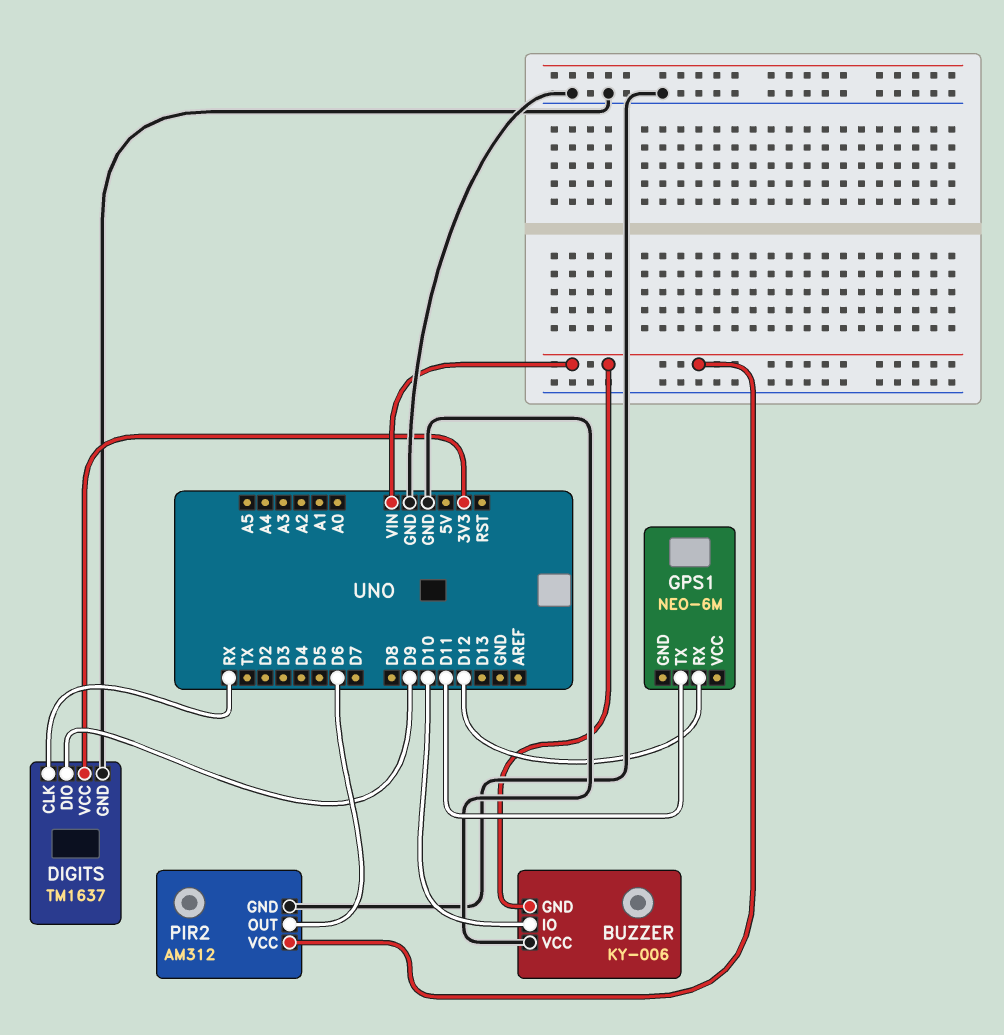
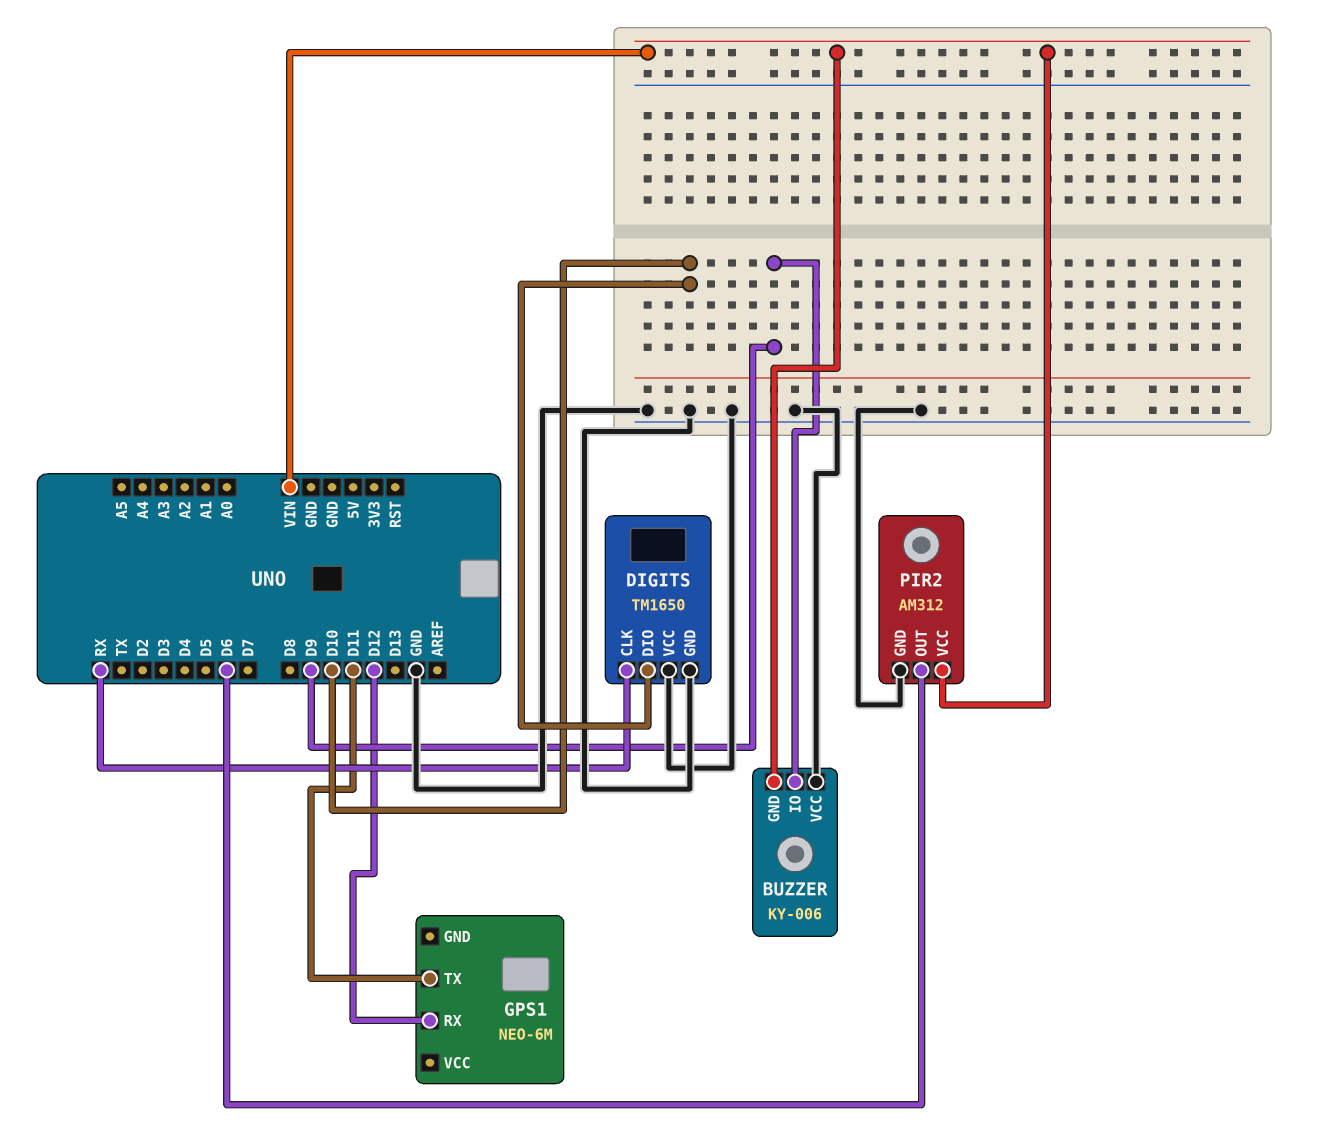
BUZZER pin IO: D10 -> D9
DIGITS: TM1637 -> TM1650
DIGITS pin DIO: D9 -> D10
DIGITS pin VCC: 3V3 -> GND

